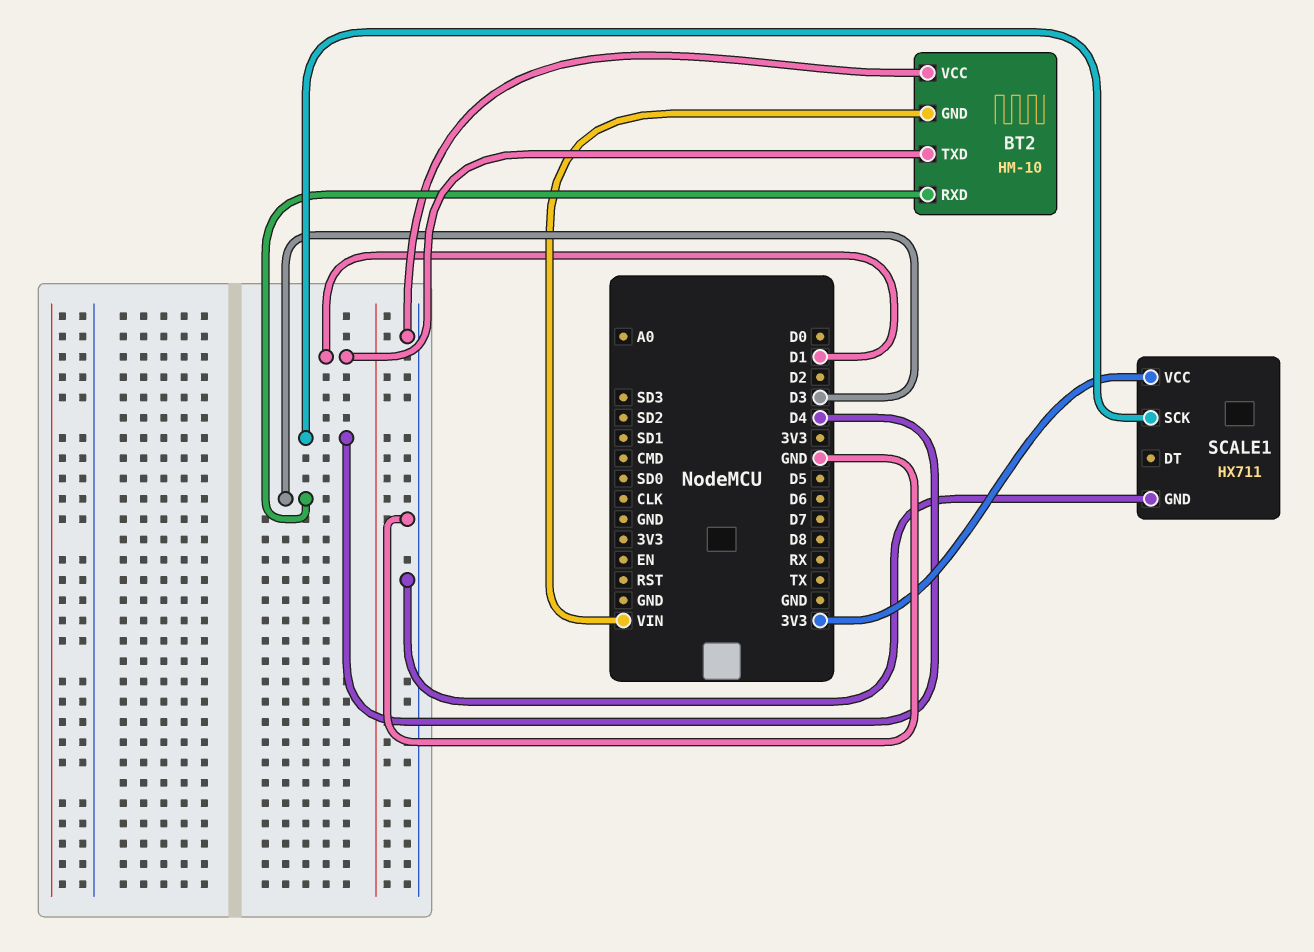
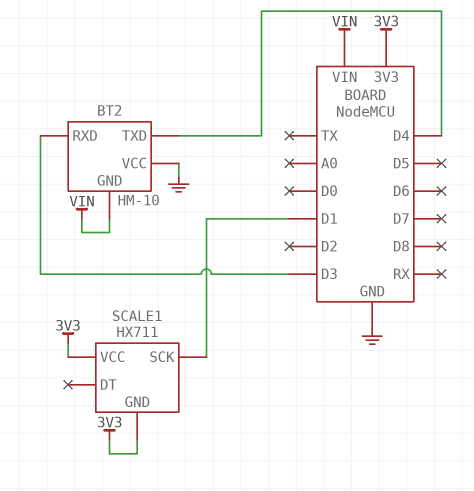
BT2 pin TXD: D1 -> D4
SCALE1 pin GND: GND -> 3V3
SCALE1 pin SCK: D4 -> D1

